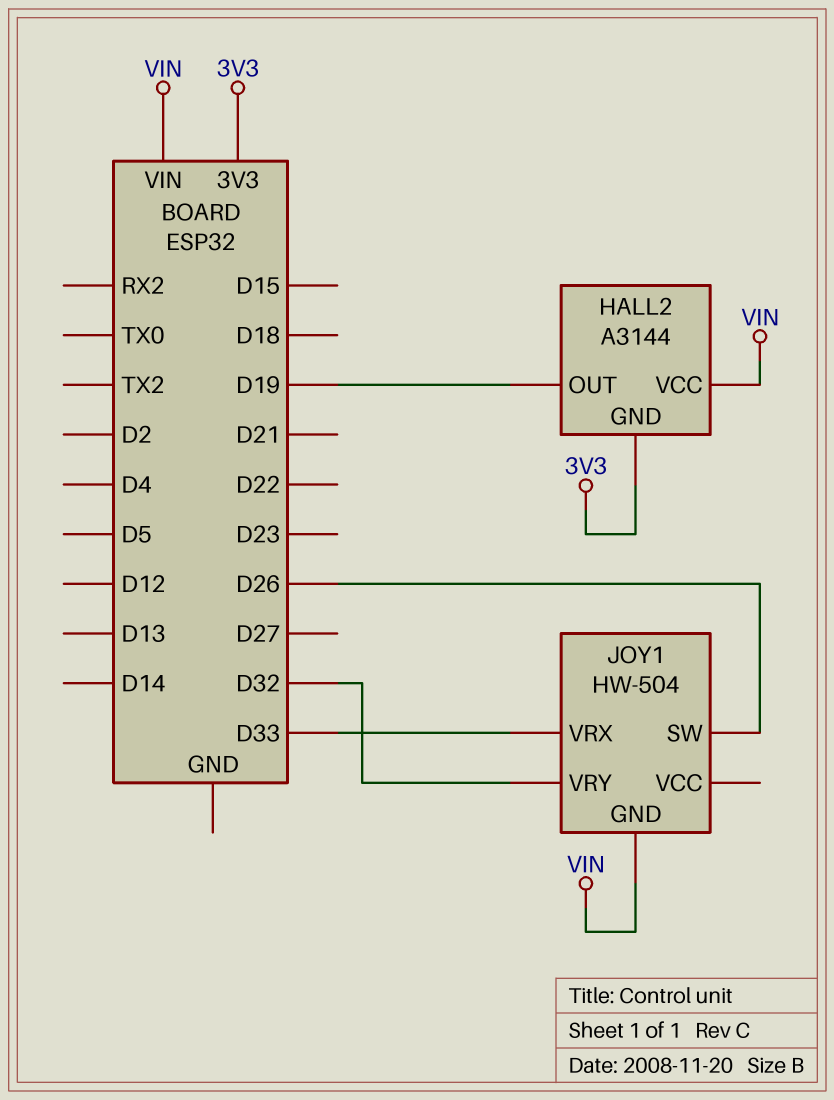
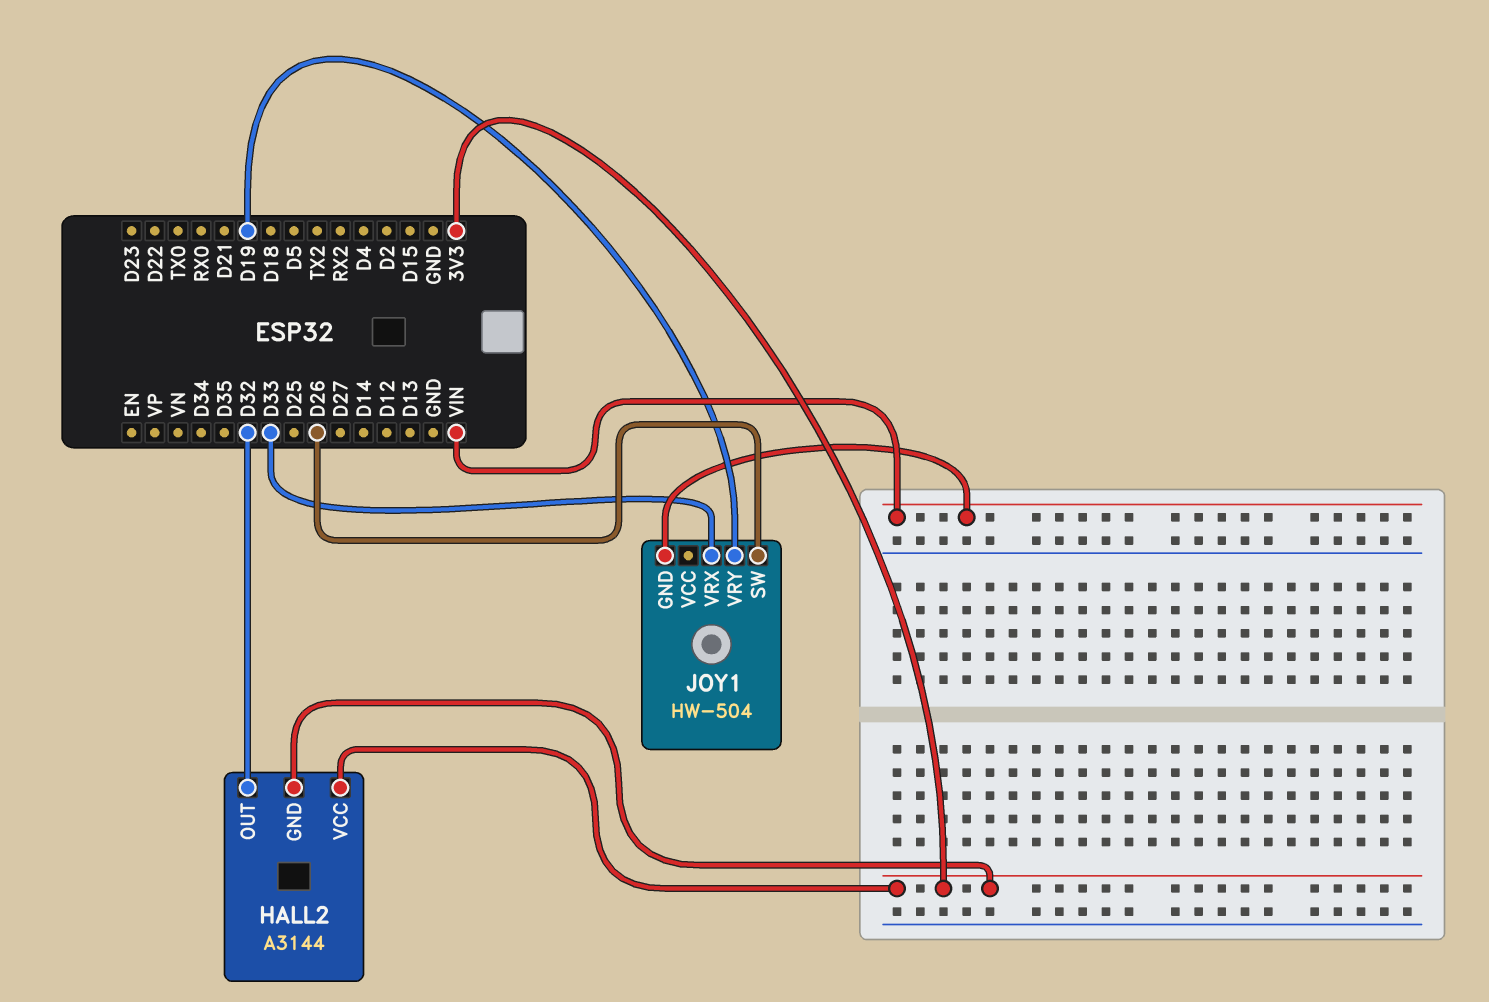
HALL2 pin OUT: D19 -> D32
HALL2 pin VCC: VIN -> 3V3
JOY1 pin VRY: D32 -> D19

